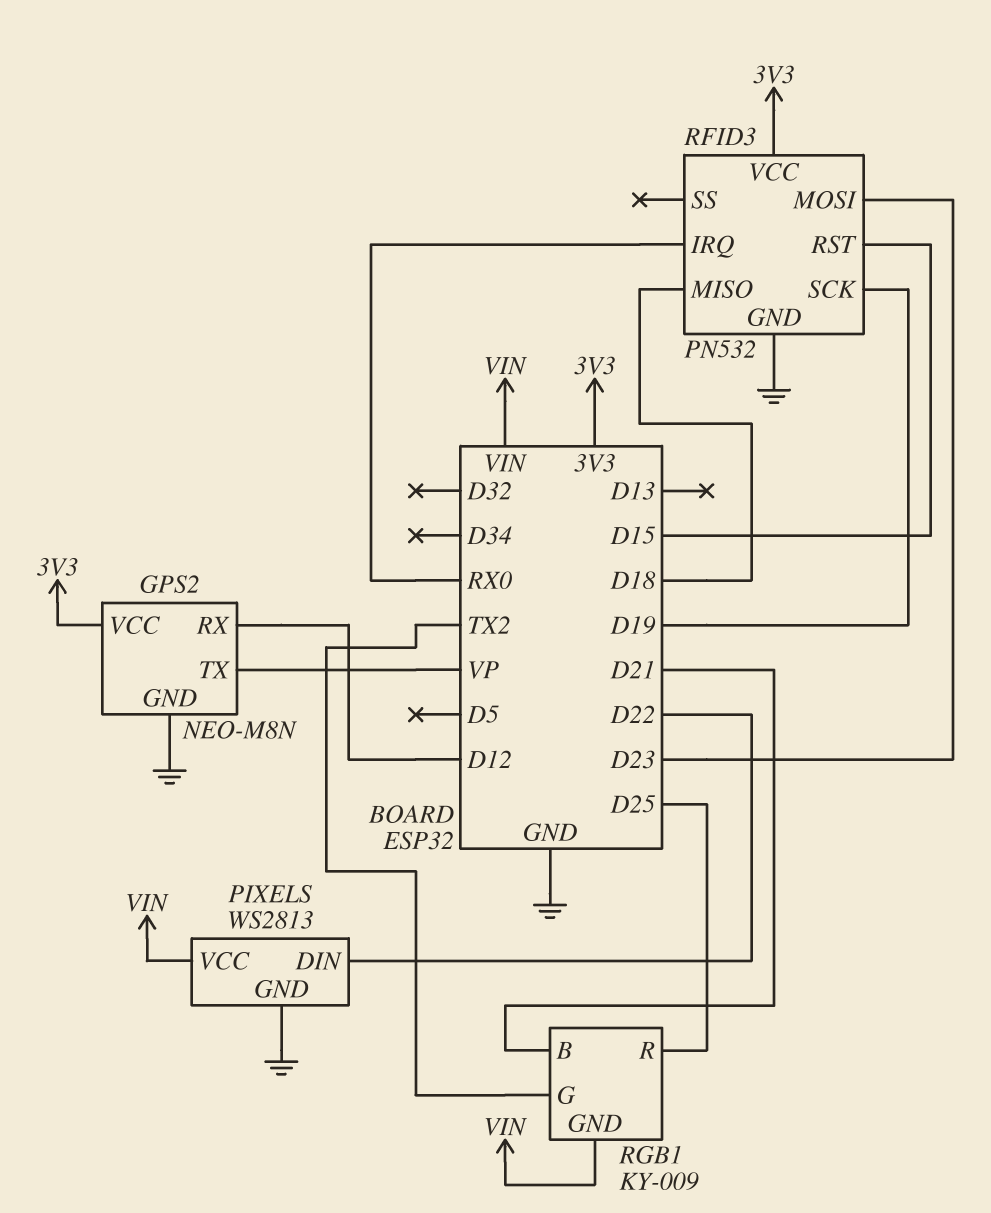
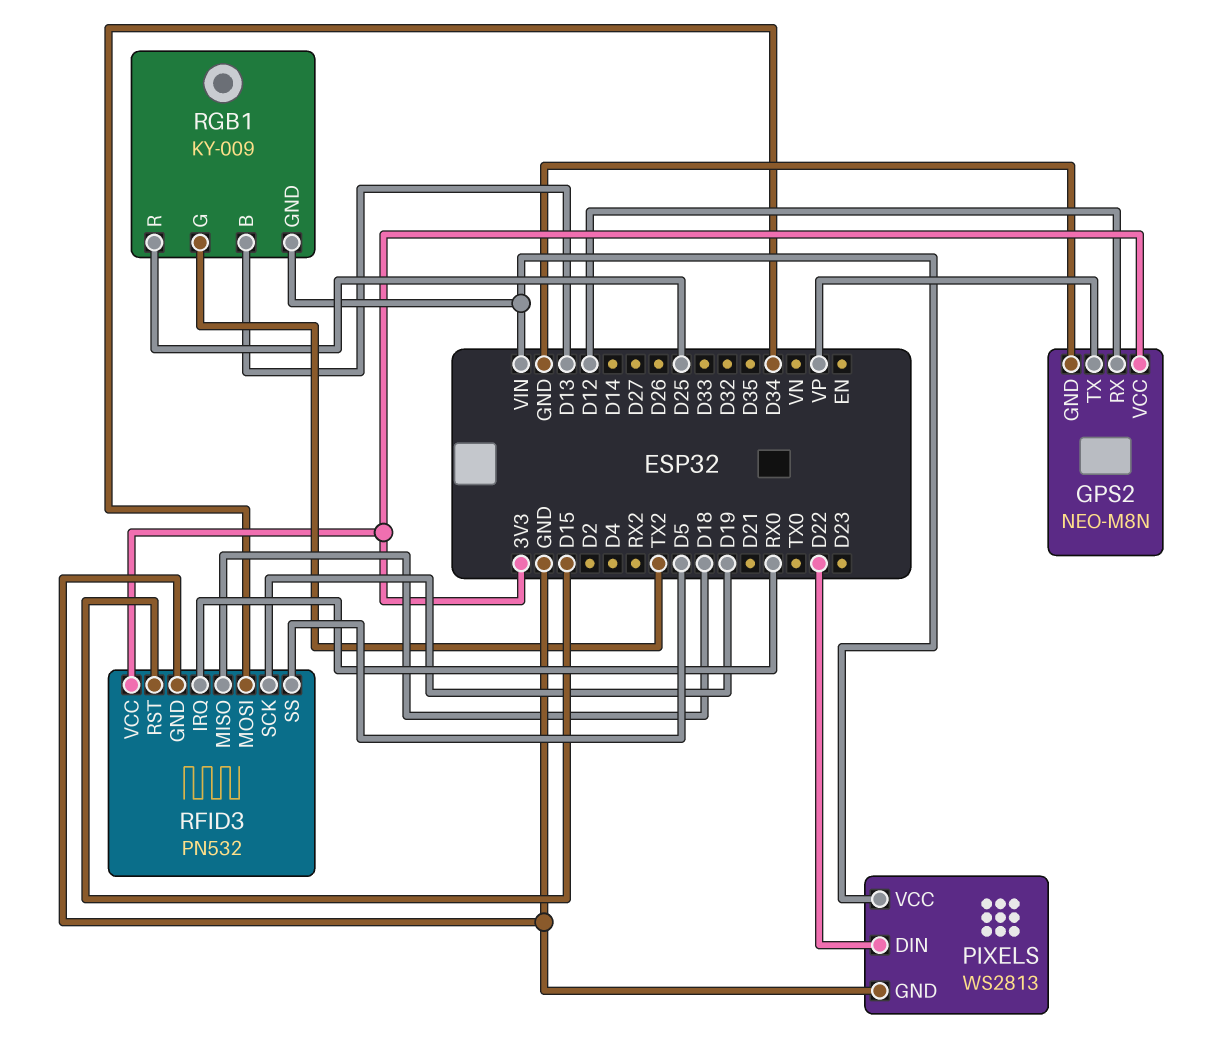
RFID3 pin MOSI: D23 -> D34
RFID3 pin SS: none -> D5
RGB1 pin B: D21 -> D13

